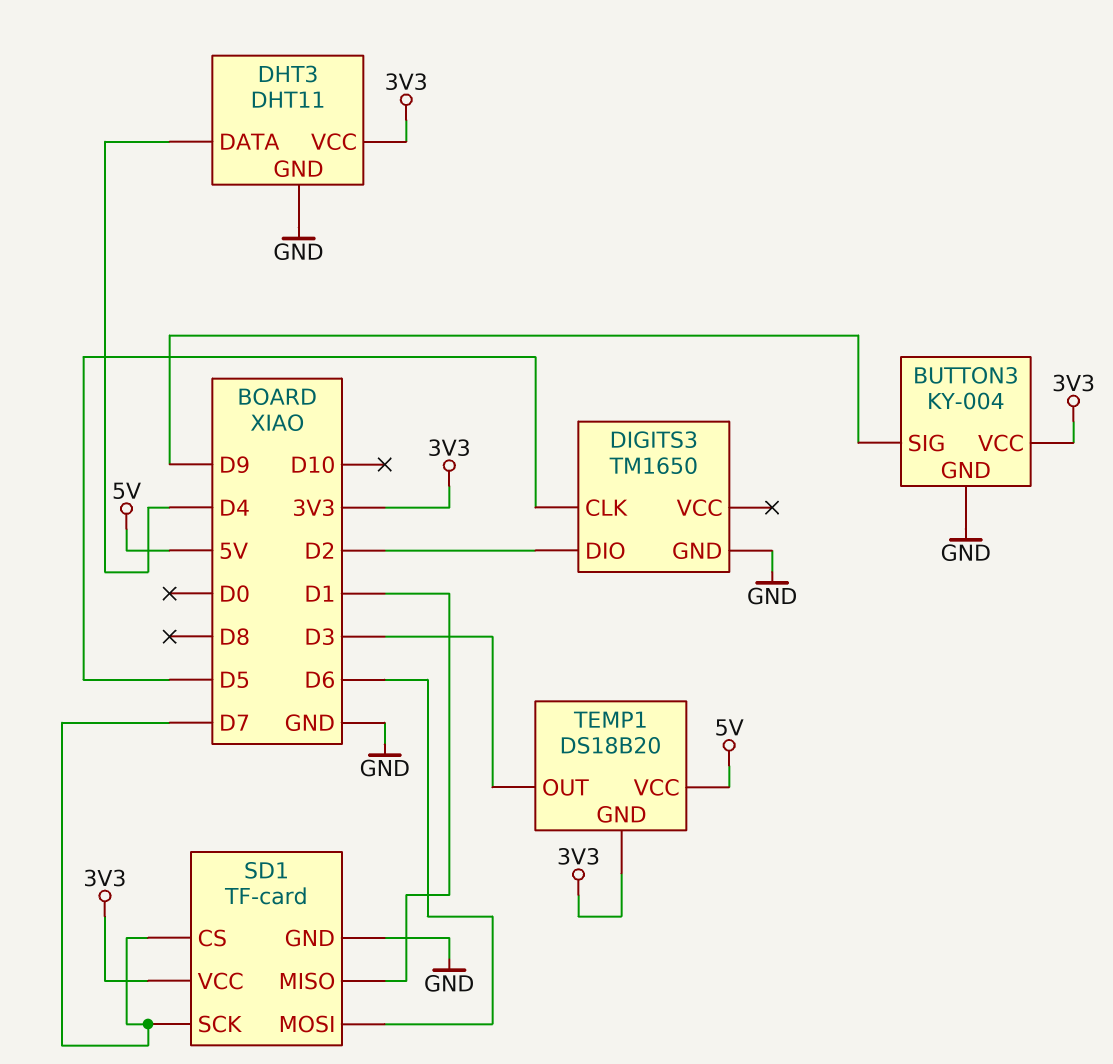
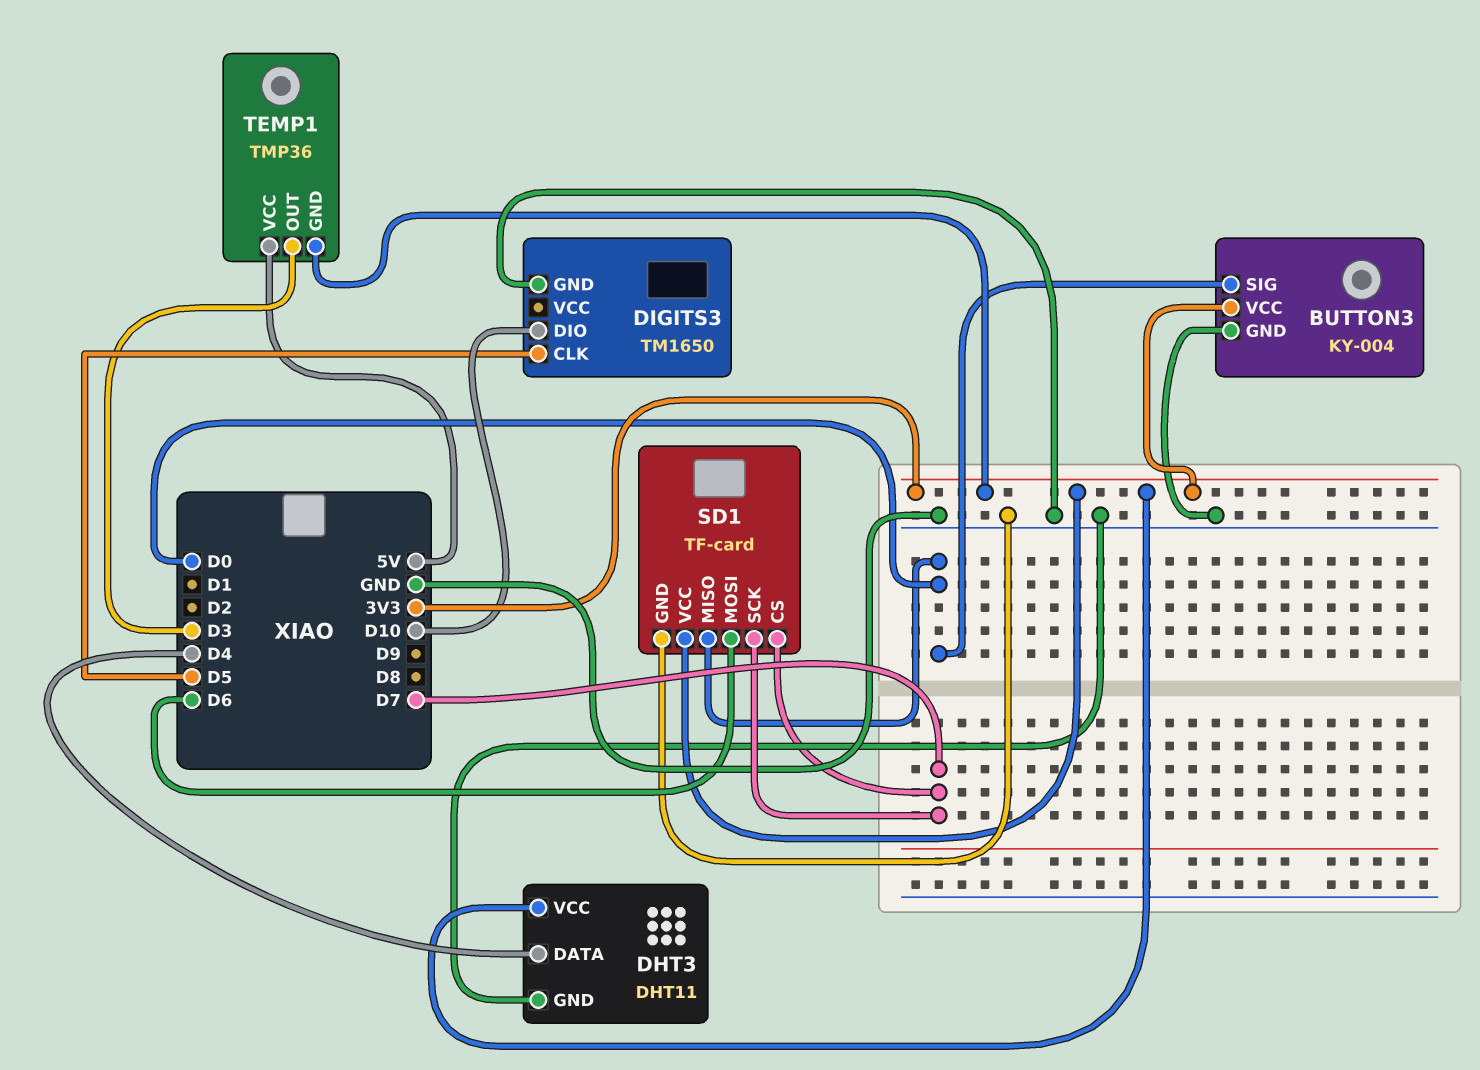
BUTTON3 pin SIG: D9 -> D0
DIGITS3 pin DIO: D2 -> D10
SD1 pin MISO: D1 -> D0
TEMP1: DS18B20 -> TMP36

